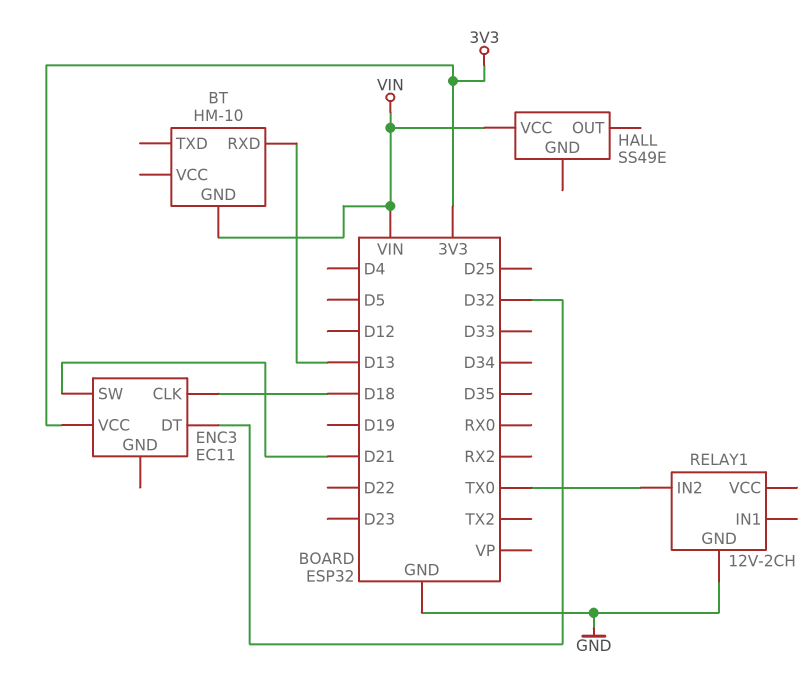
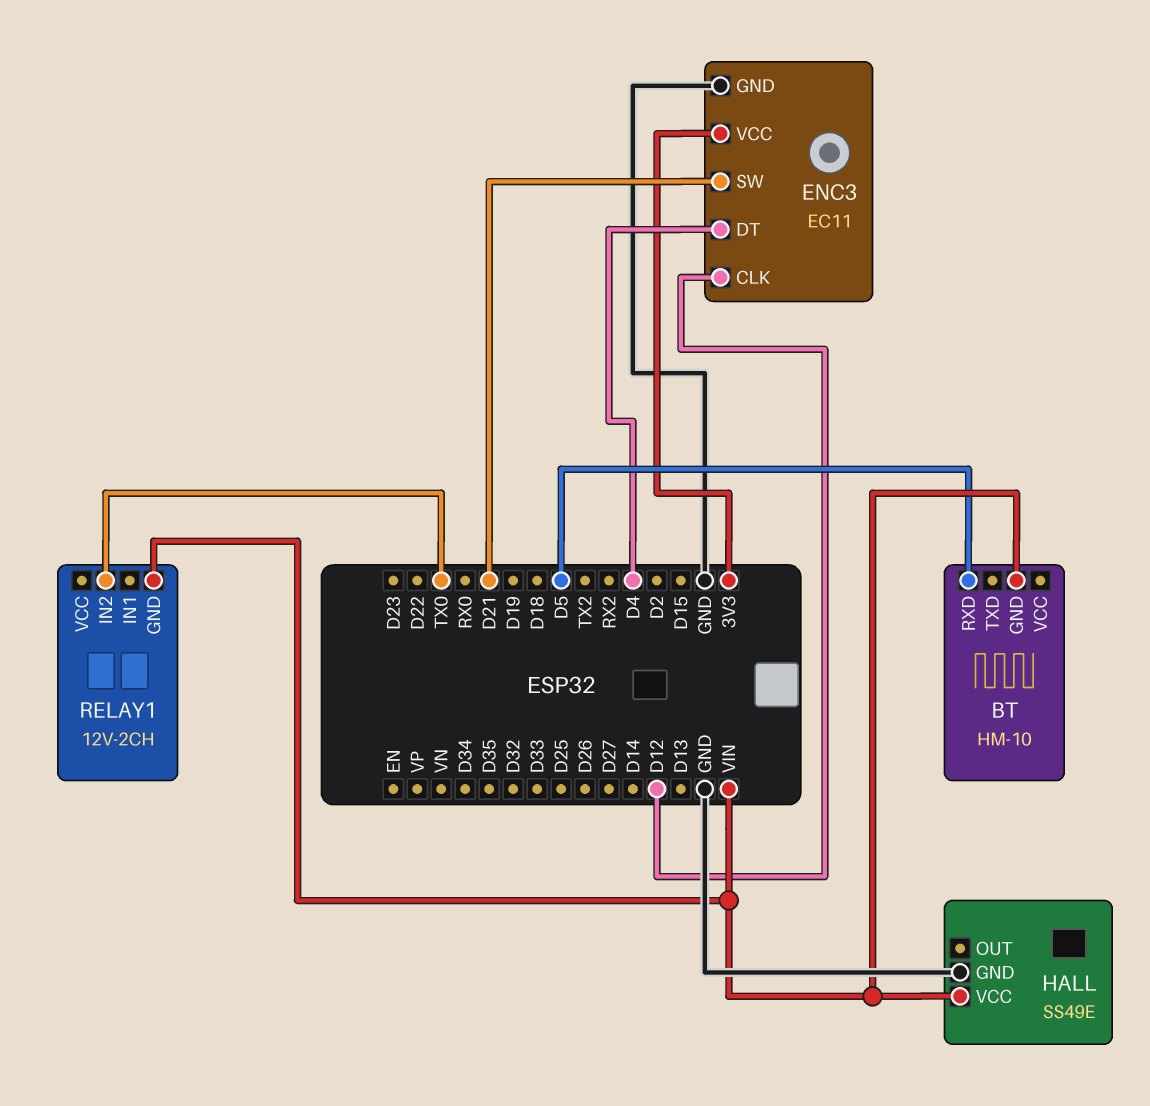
BT pin RXD: D13 -> D5
ENC3 pin CLK: D18 -> D12
ENC3 pin DT: D32 -> D4
ENC3 pin GND: none -> GND
HALL pin GND: none -> GND
RELAY1 pin GND: GND -> VIN

